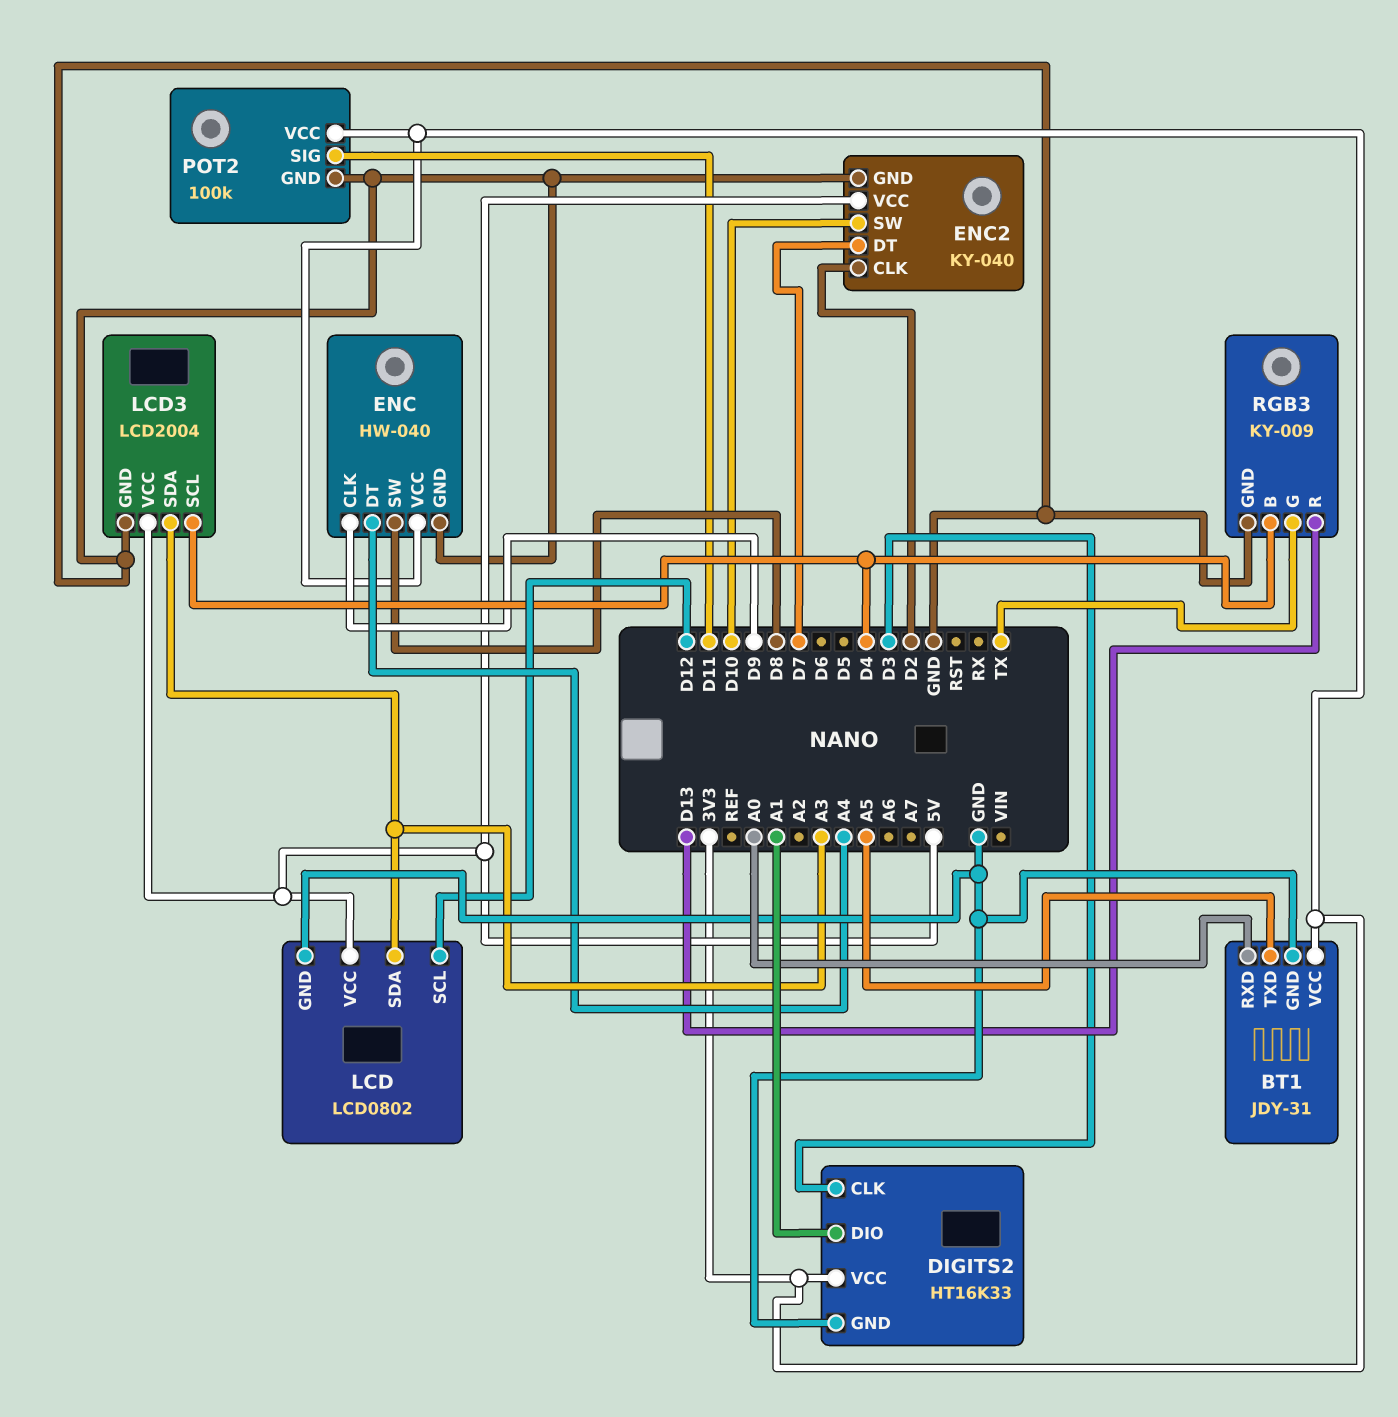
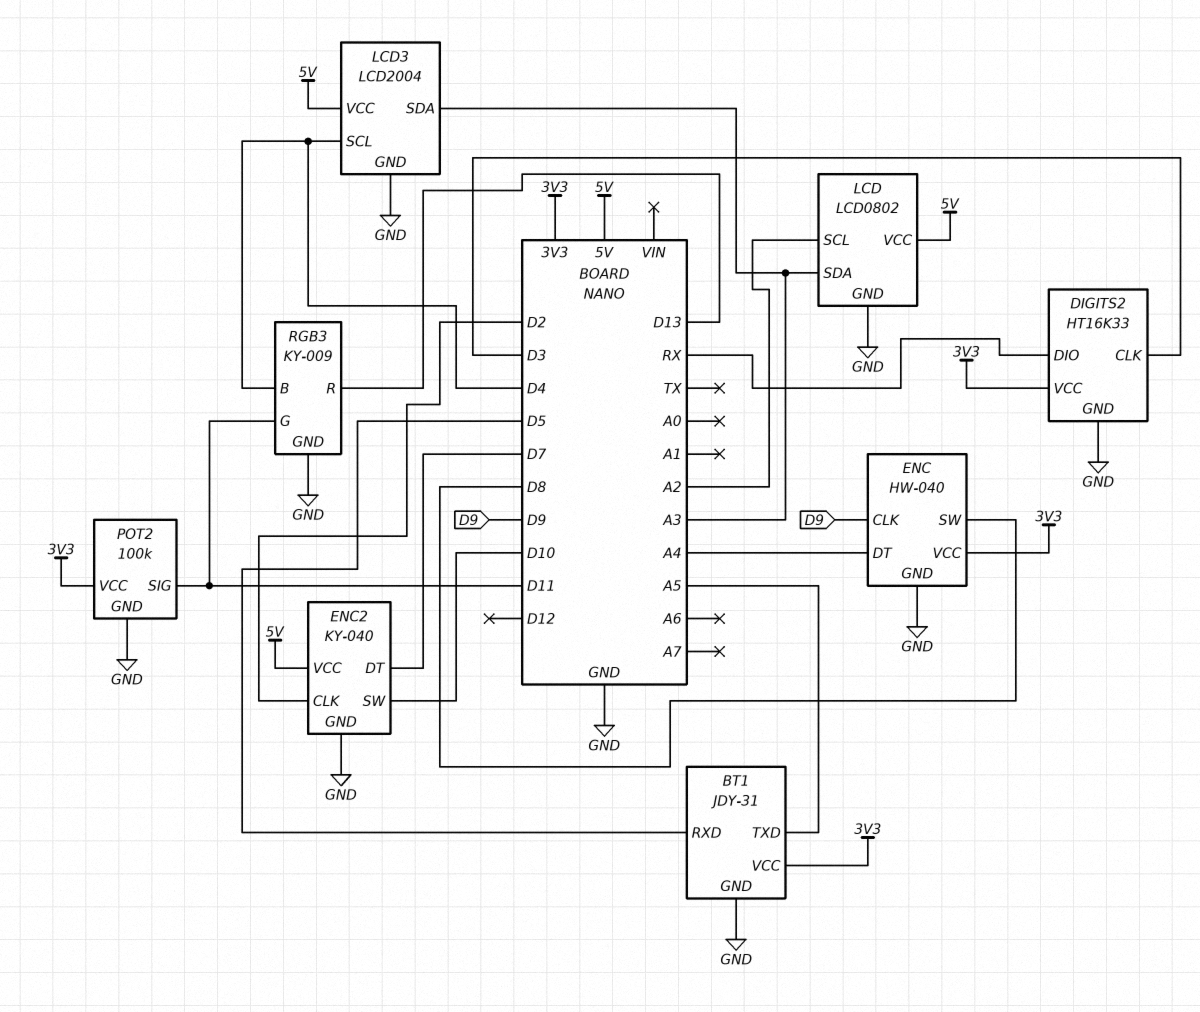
BT1 pin RXD: A0 -> D5
DIGITS2 pin DIO: A1 -> RX
LCD pin SCL: D12 -> A2
RGB3 pin G: TX -> D11

